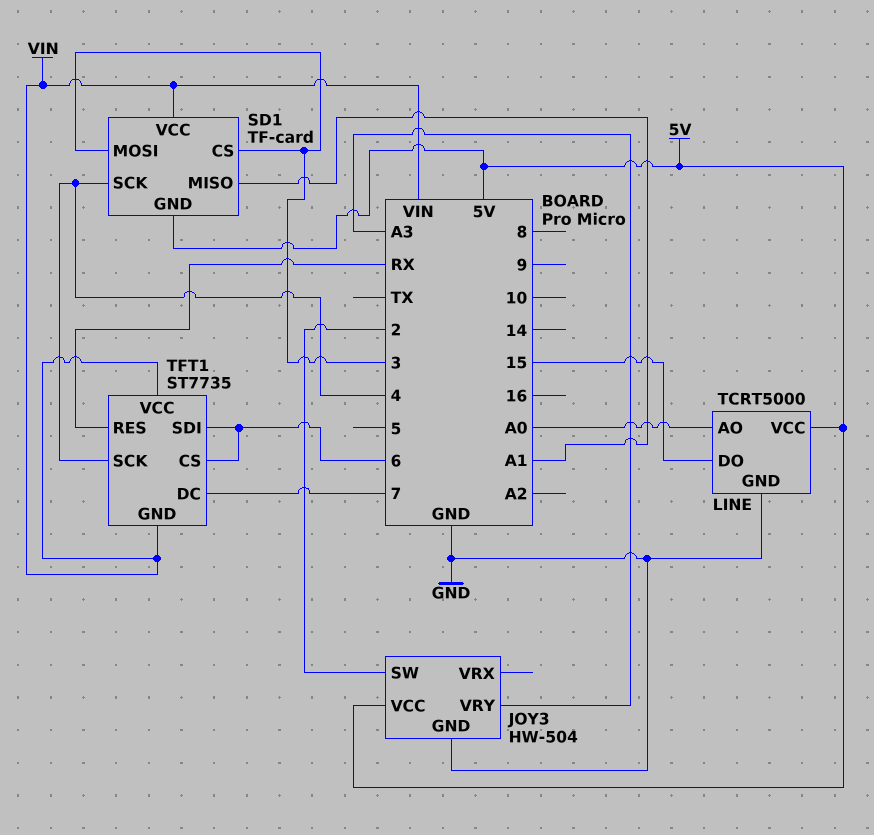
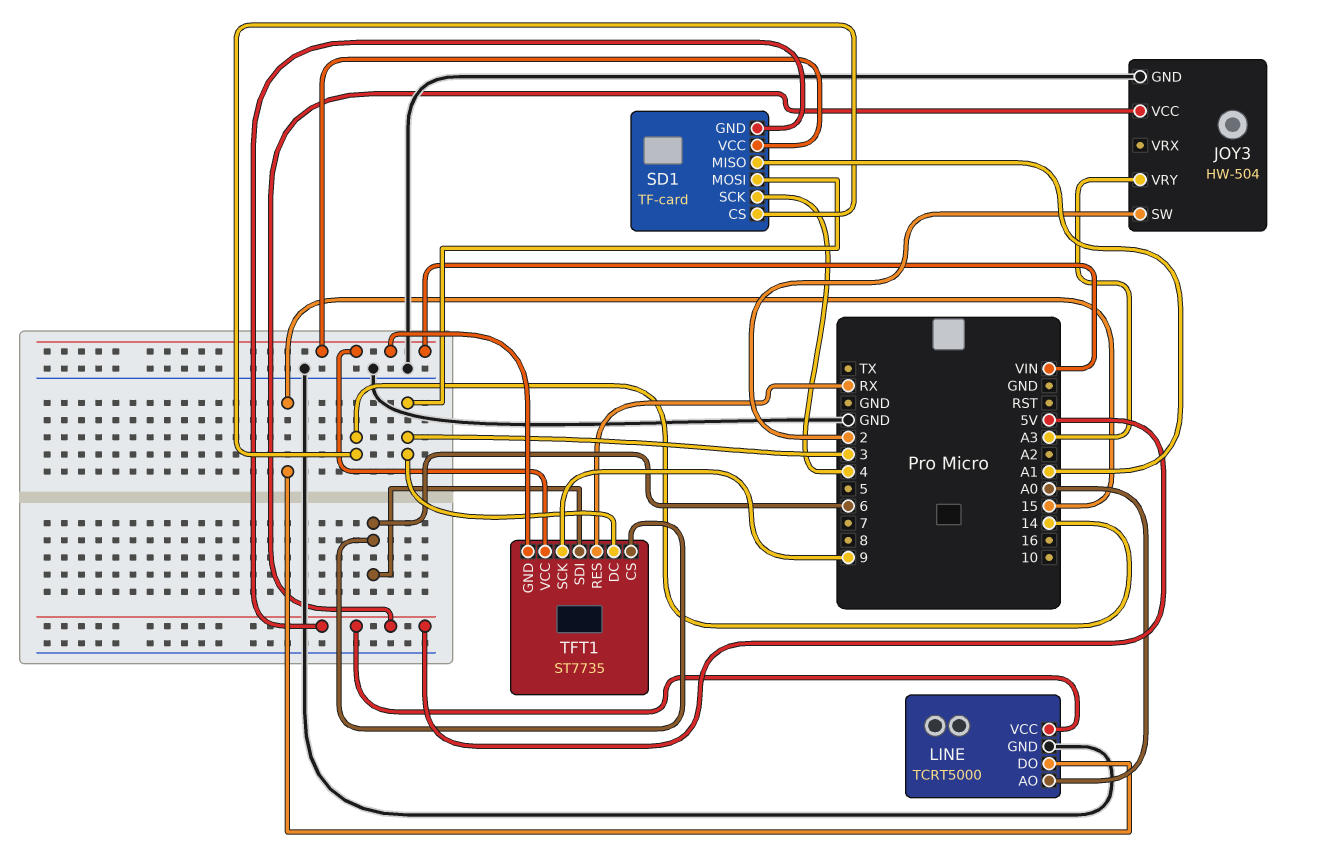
SD1 pin CS: 3 -> 14
TFT1 pin DC: 7 -> 3
TFT1 pin SCK: 4 -> 9

